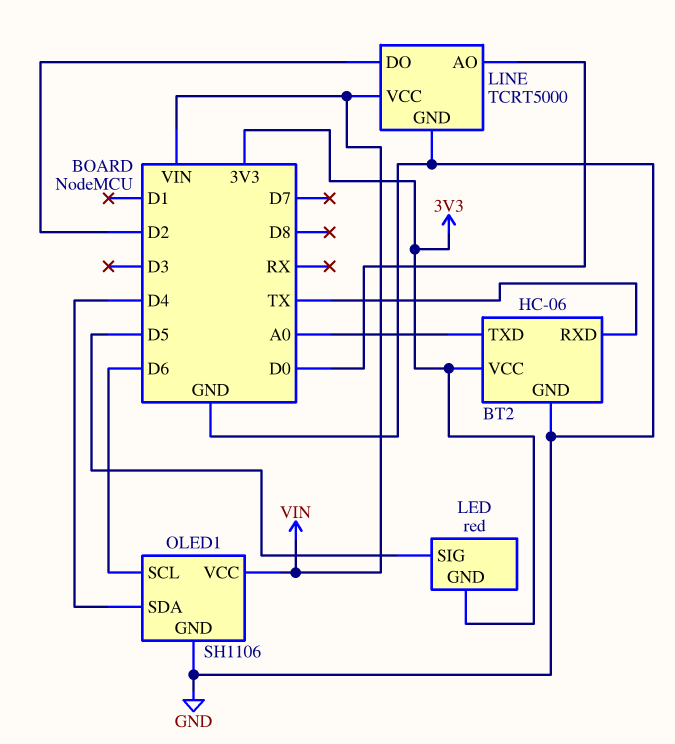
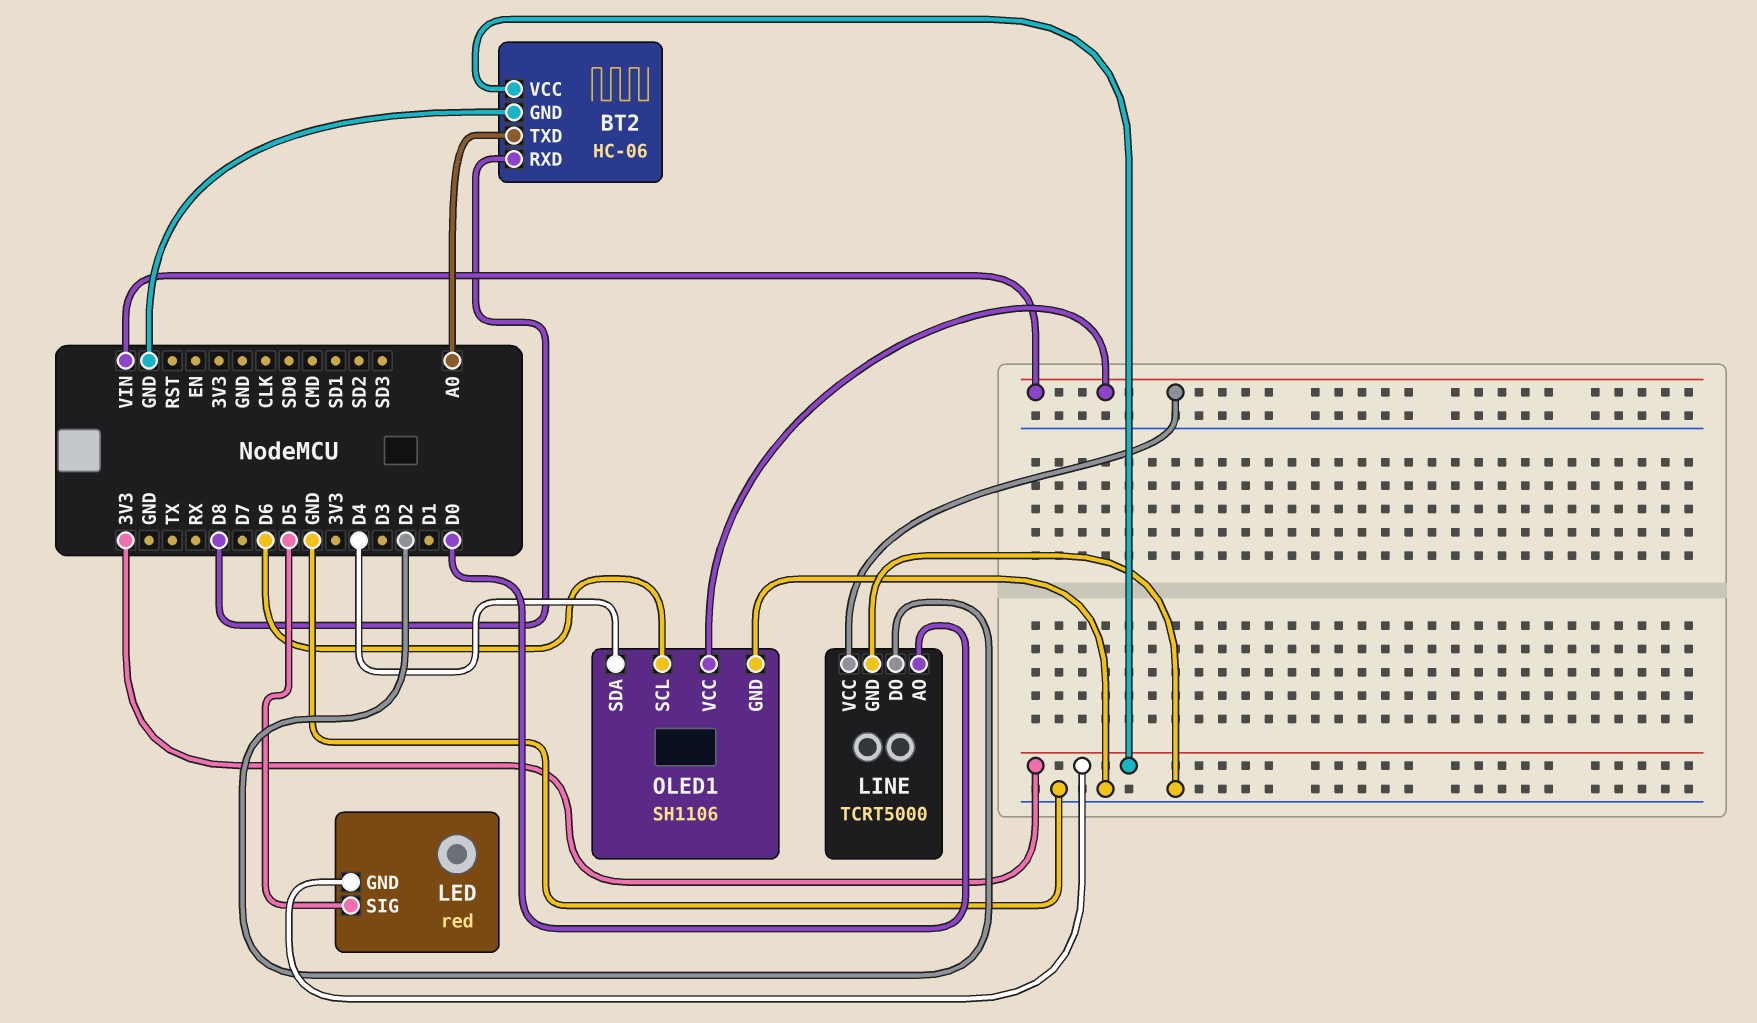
BT2 pin RXD: TX -> D8

